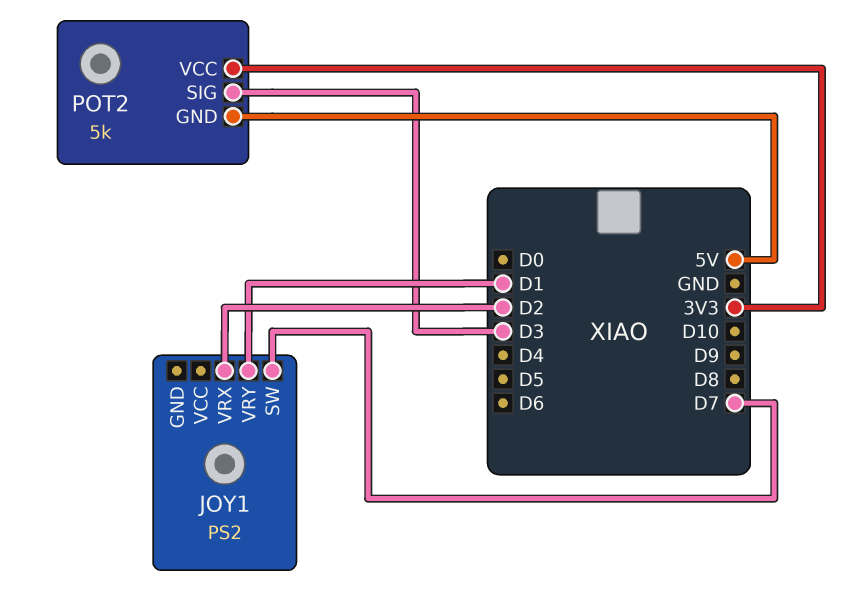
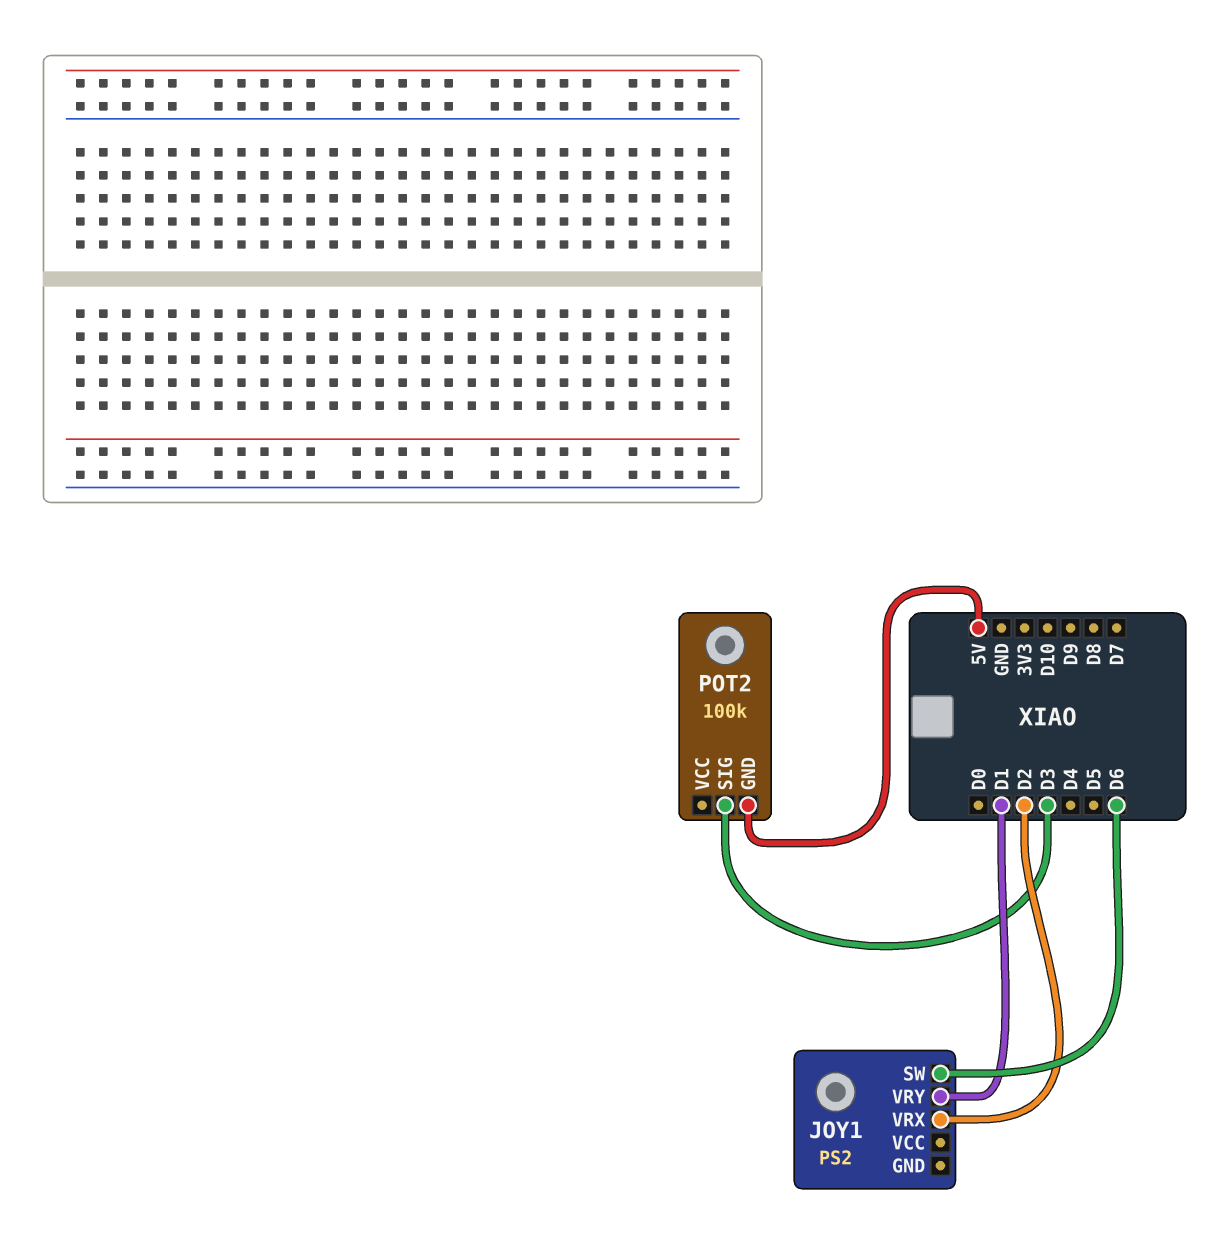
JOY1 pin SW: D7 -> D6
POT2: 5k -> 100k
POT2 pin VCC: 3V3 -> none

